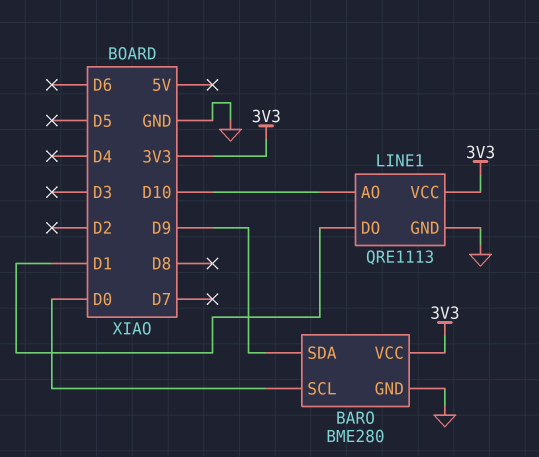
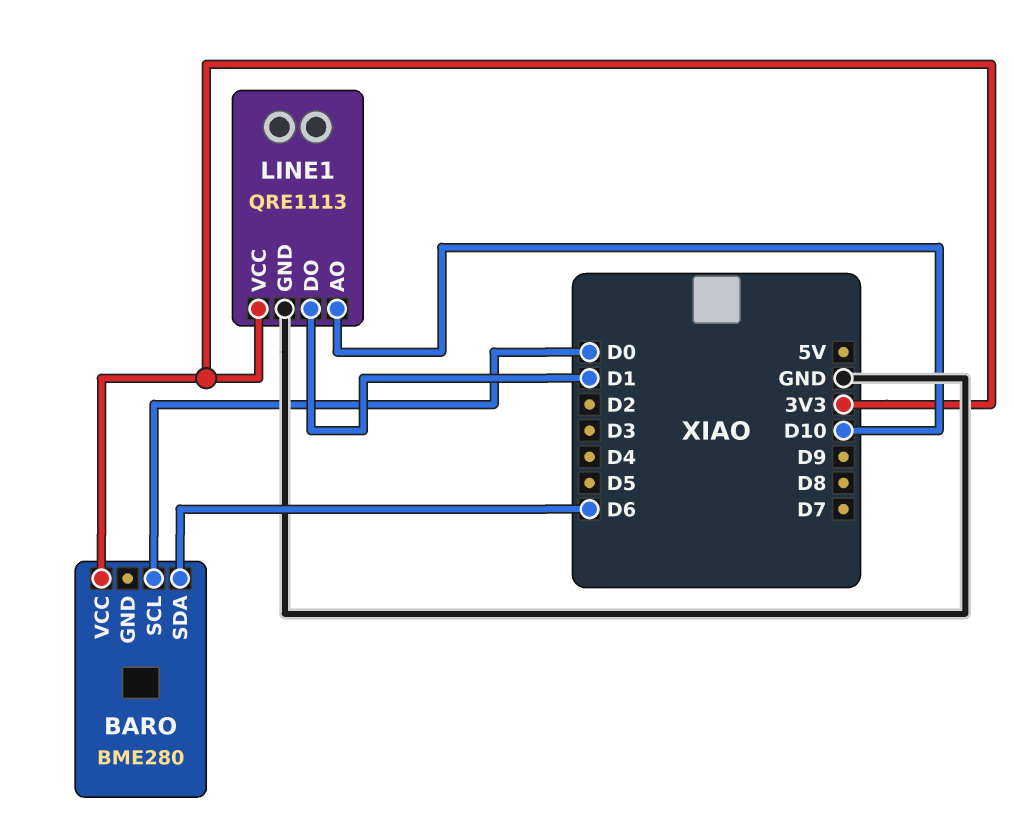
BARO pin GND: GND -> none
BARO pin SDA: D9 -> D6

